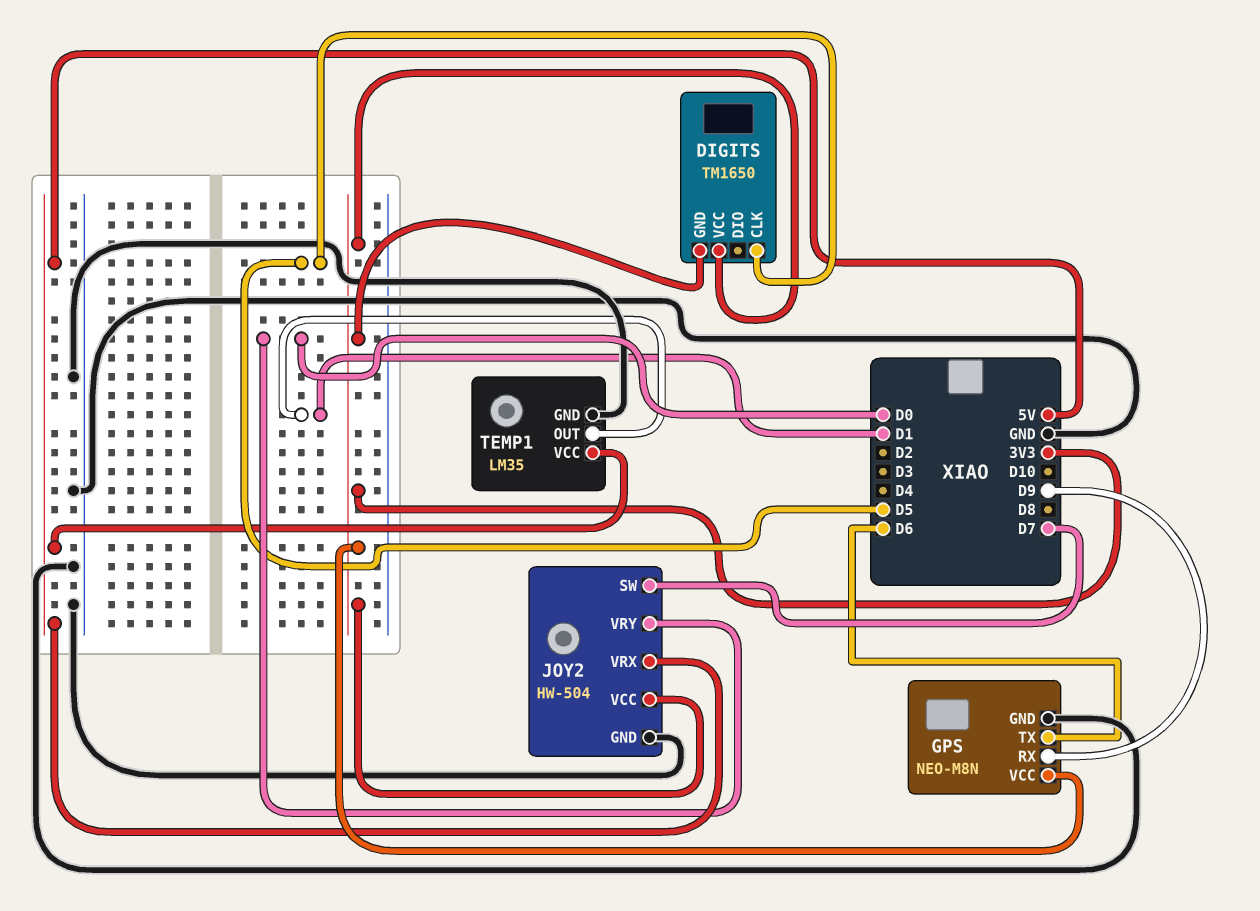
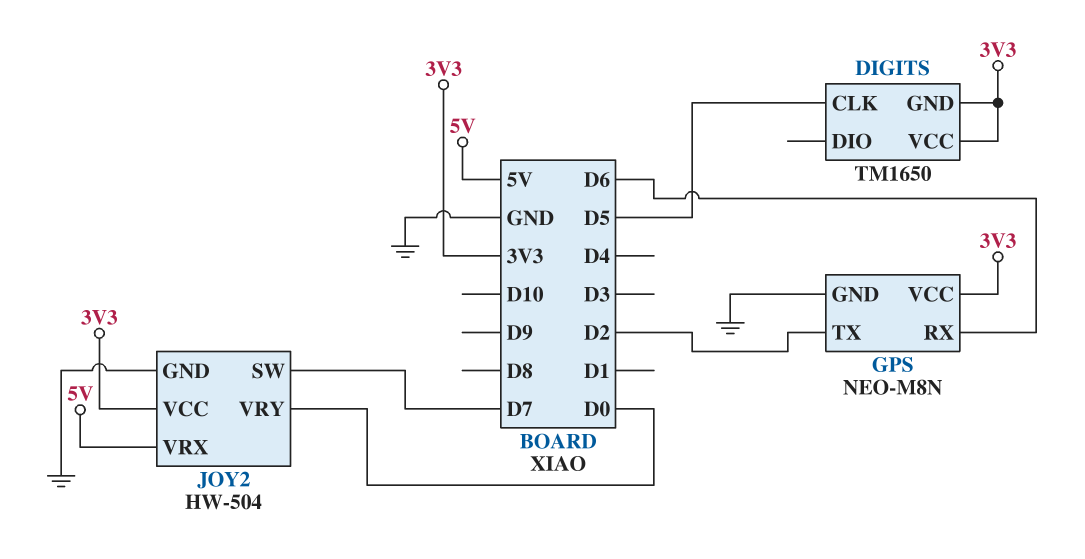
GPS pin RX: D9 -> D6
GPS pin TX: D6 -> D2
TEMP1: LM35 -> none
TEMP1 pin GND: GND -> none
TEMP1 pin OUT: D1 -> none
TEMP1 pin VCC: 5V -> none

